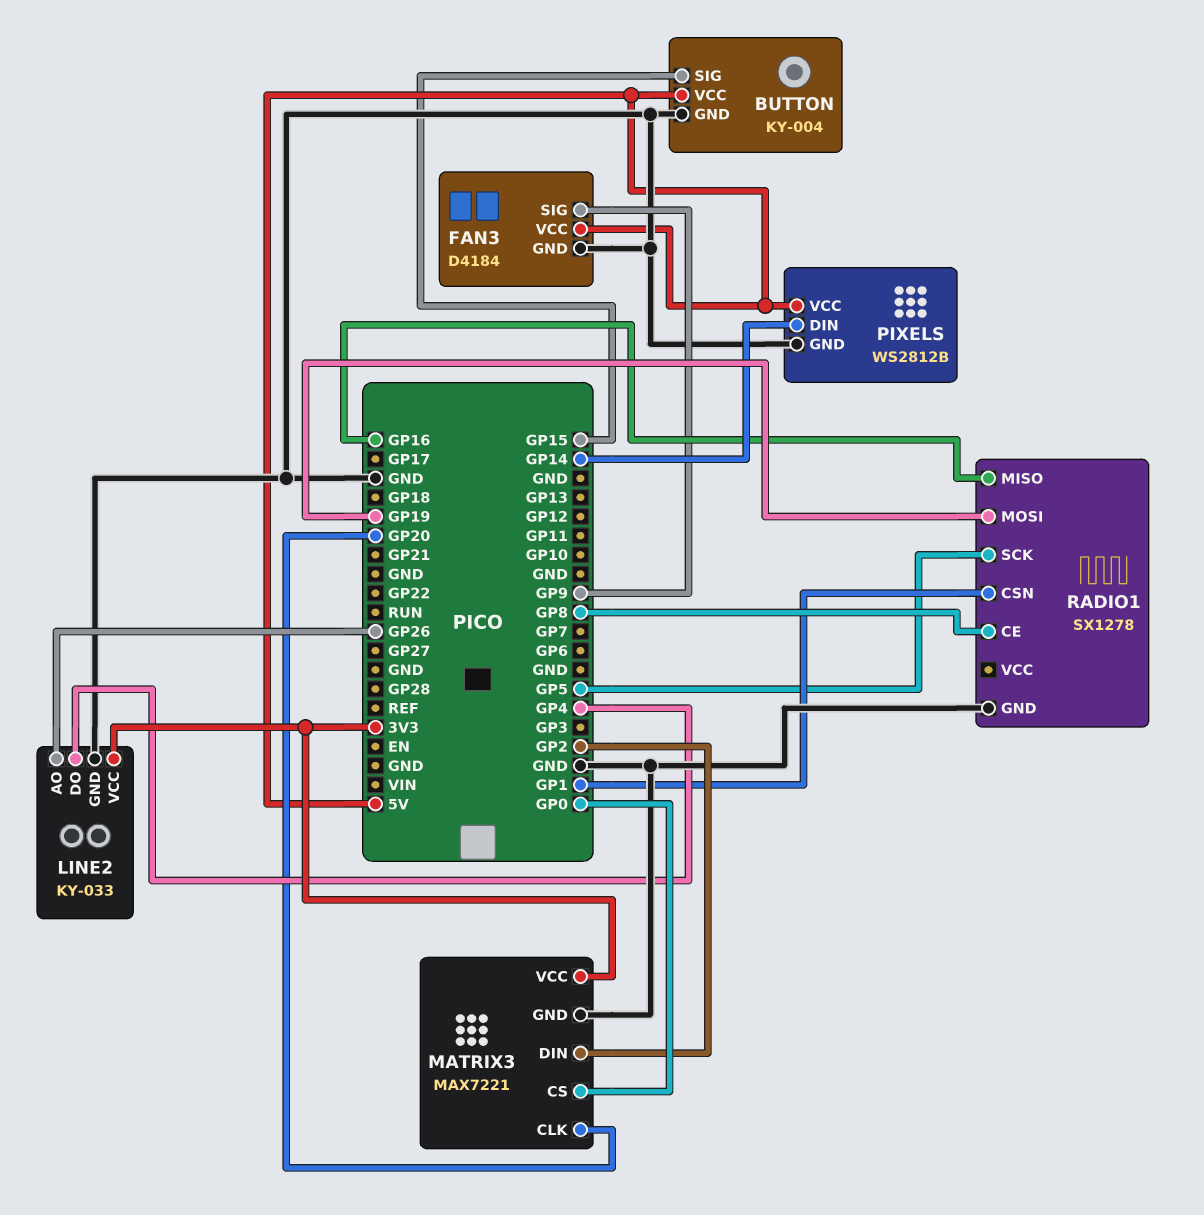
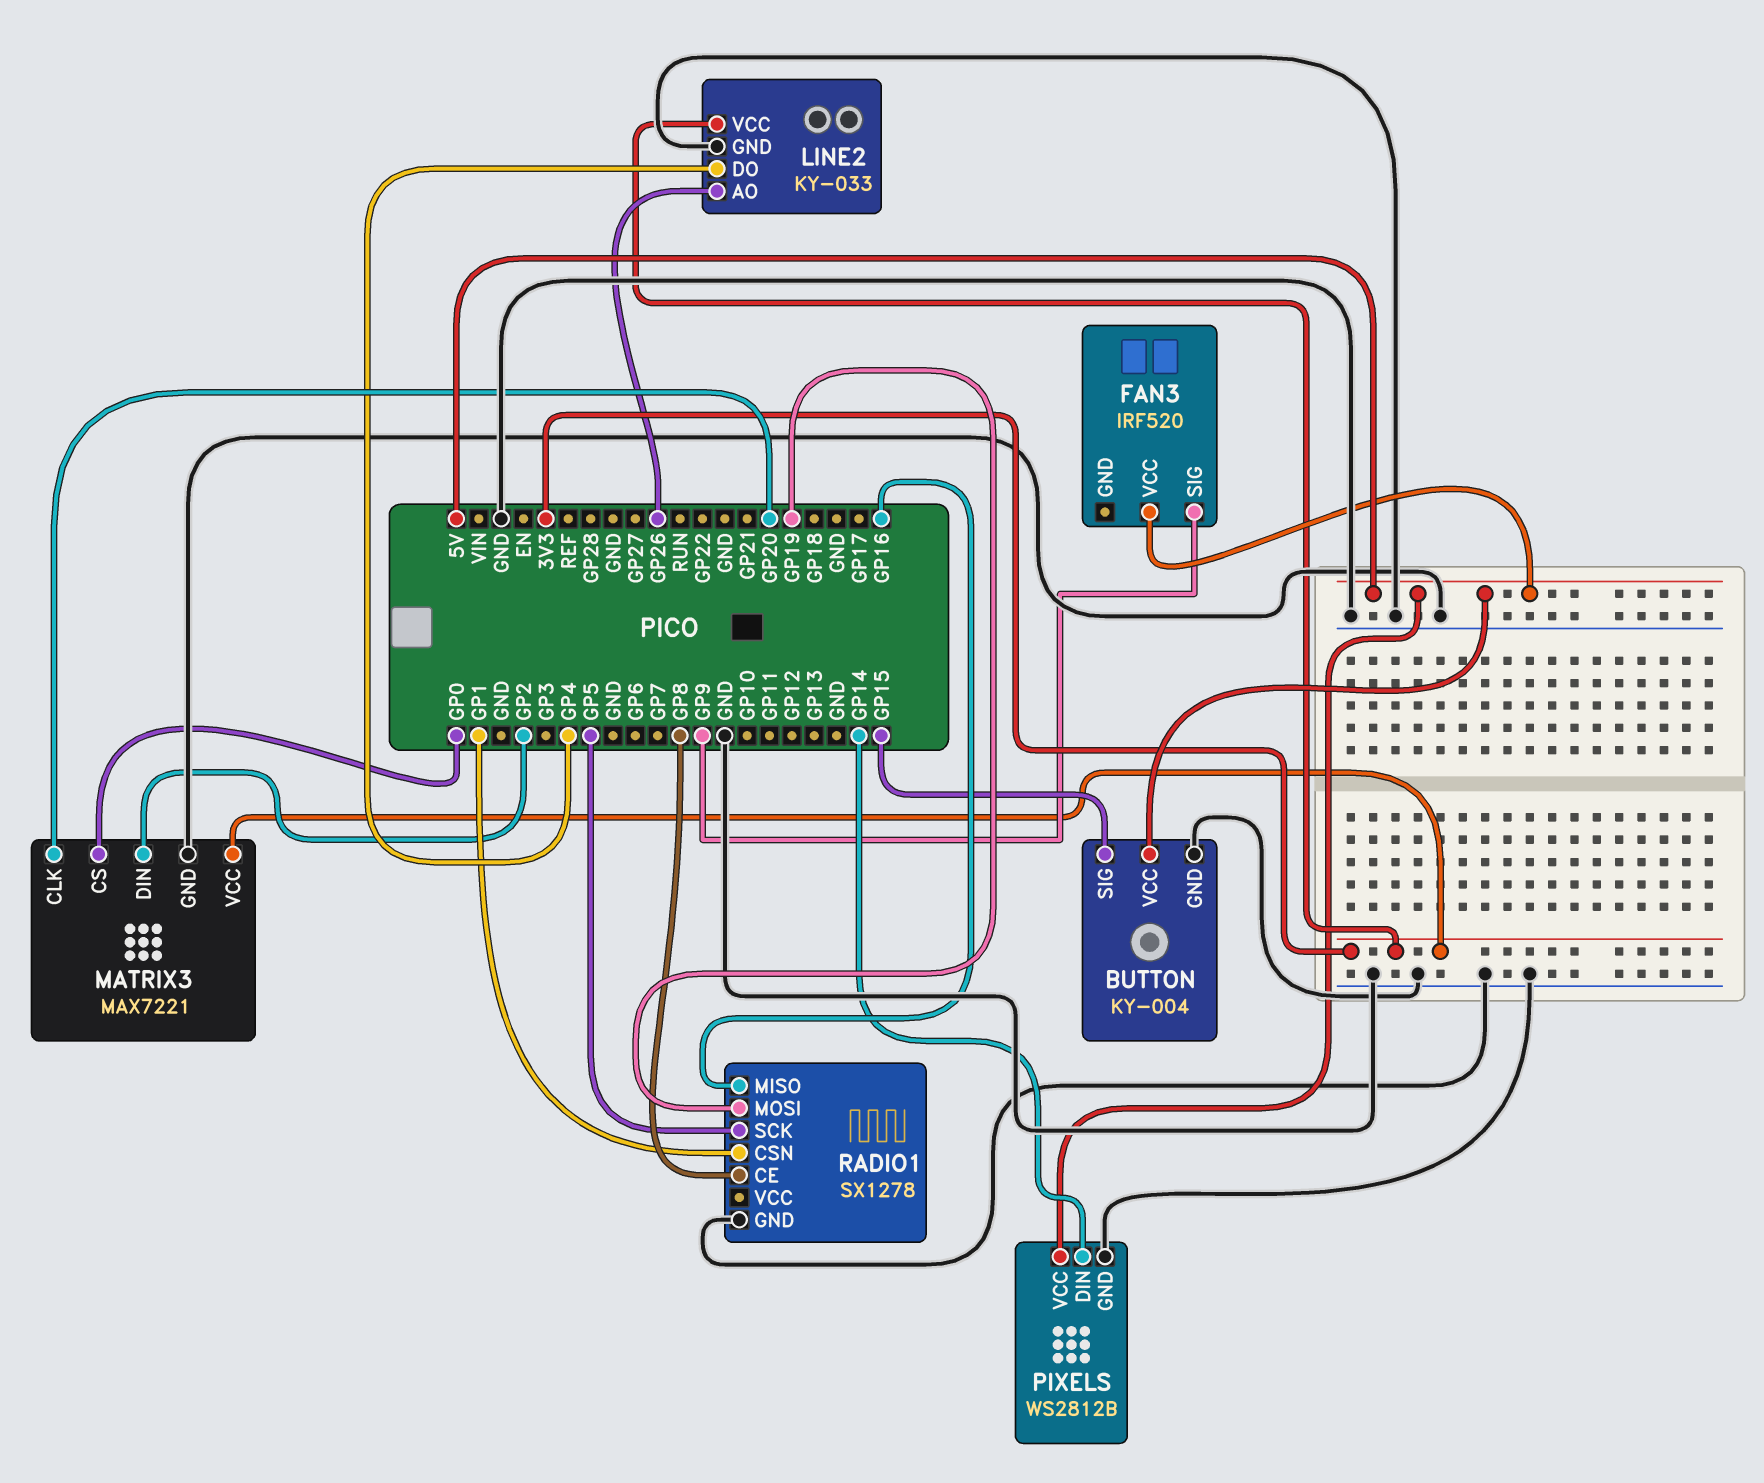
FAN3: D4184 -> IRF520
FAN3 pin GND: GND -> none

